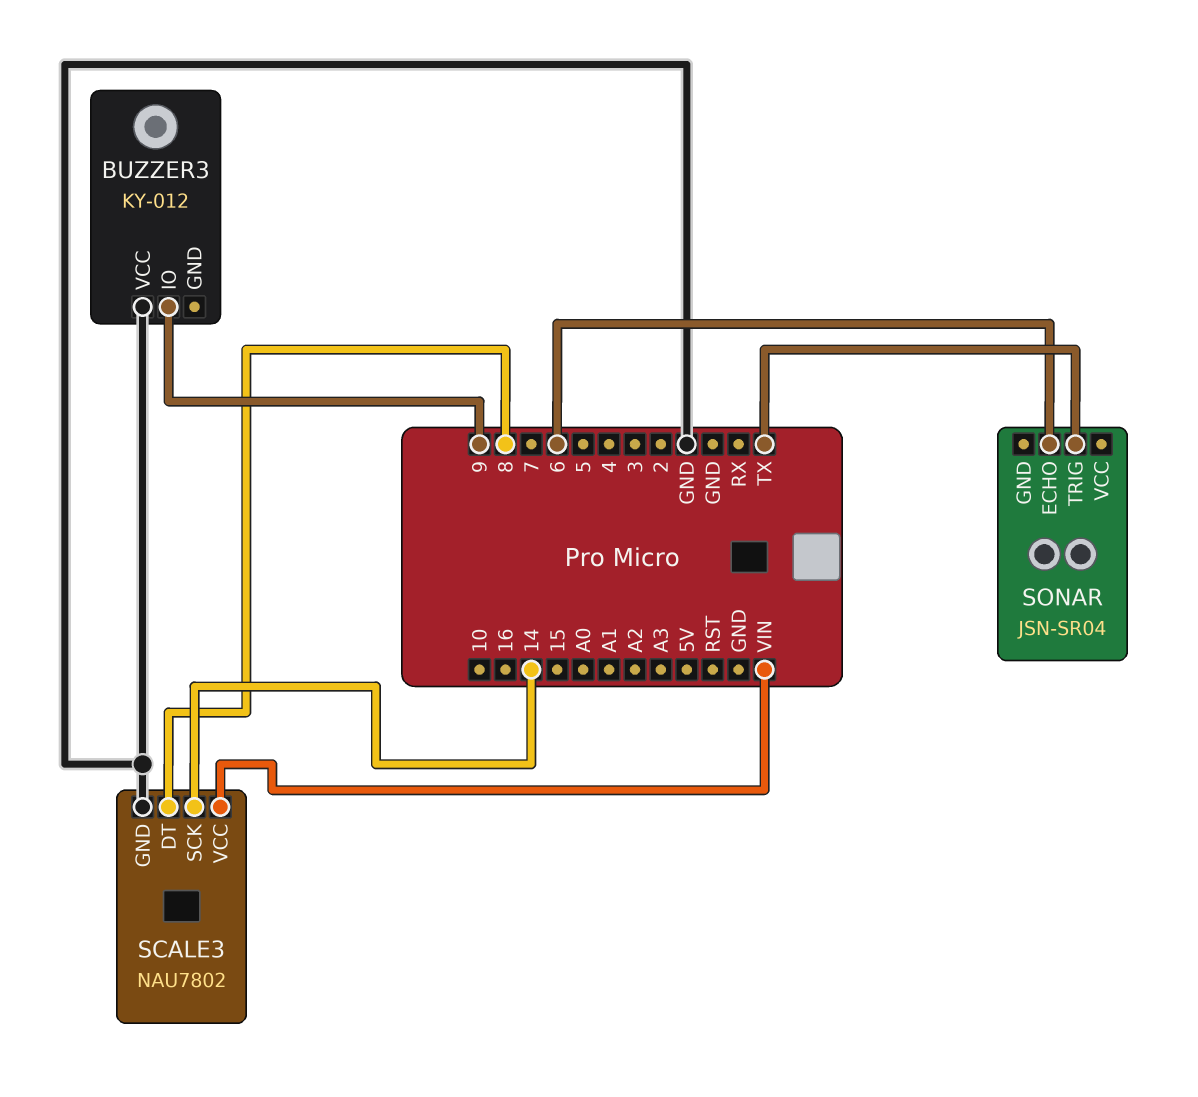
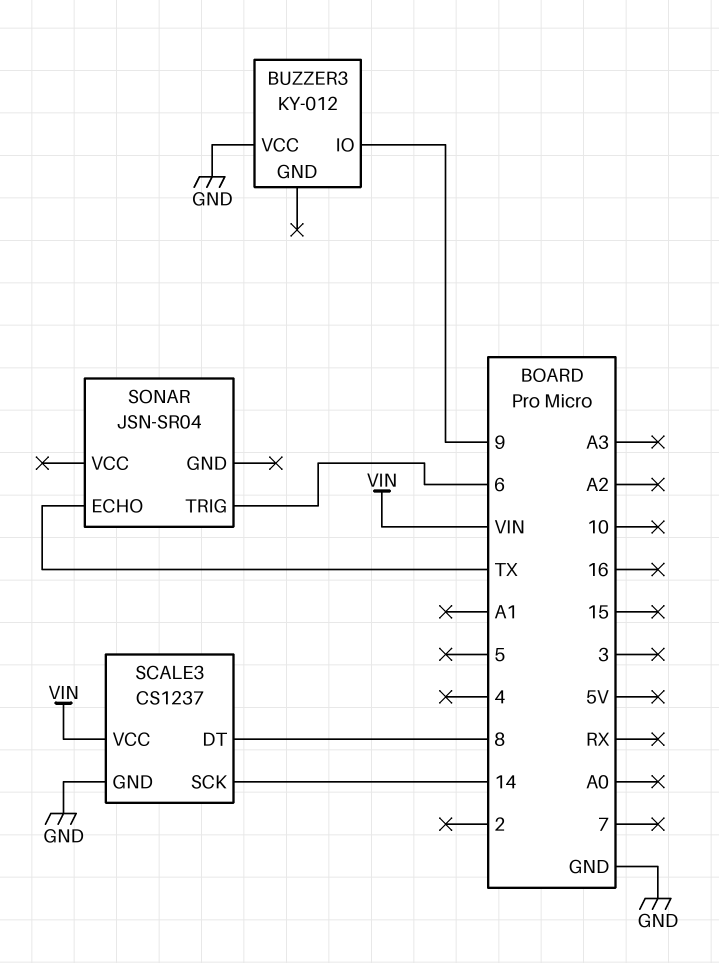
SCALE3: NAU7802 -> CS1237
SONAR pin ECHO: 6 -> TX
SONAR pin TRIG: TX -> 6

